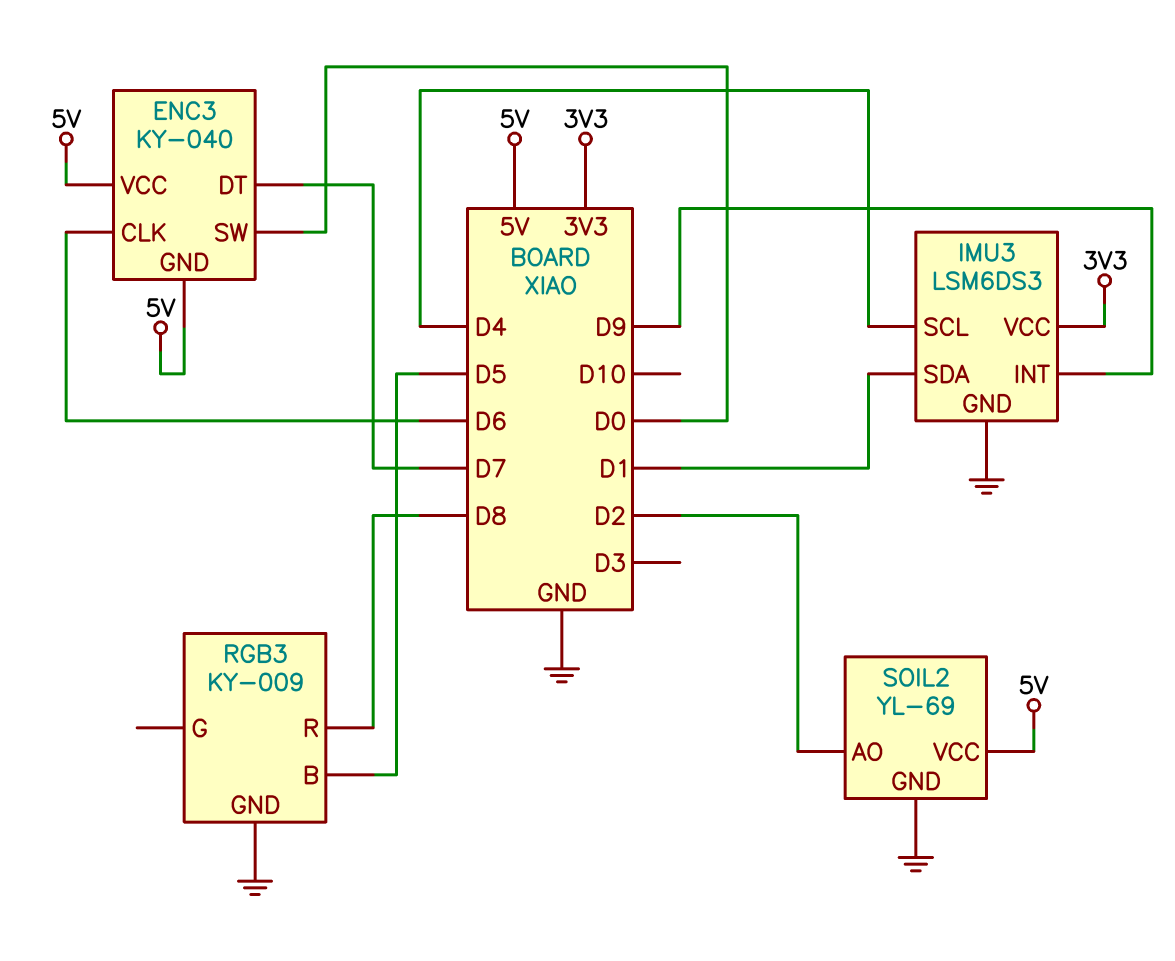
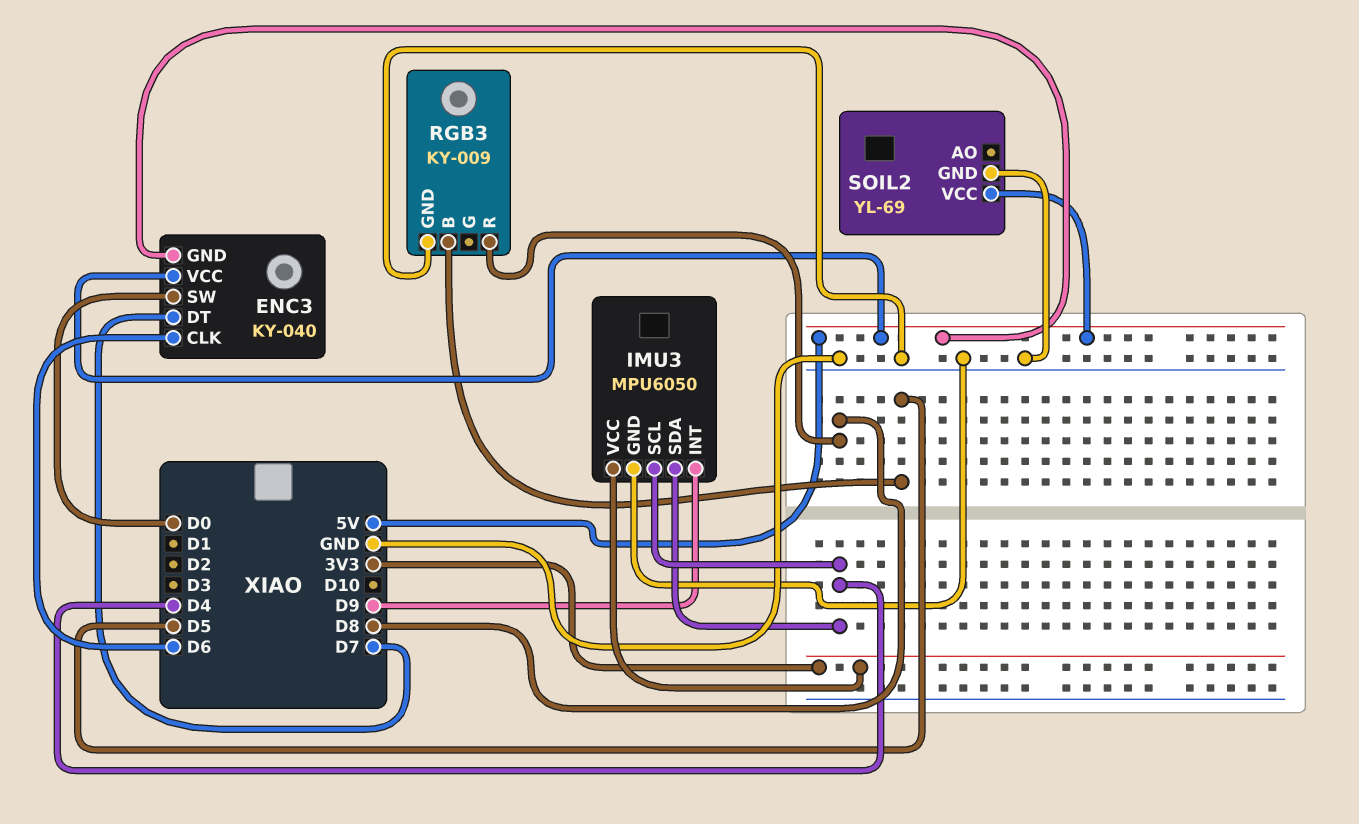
IMU3: LSM6DS3 -> MPU6050
IMU3 pin SDA: D1 -> D4
SOIL2 pin AO: D2 -> none

